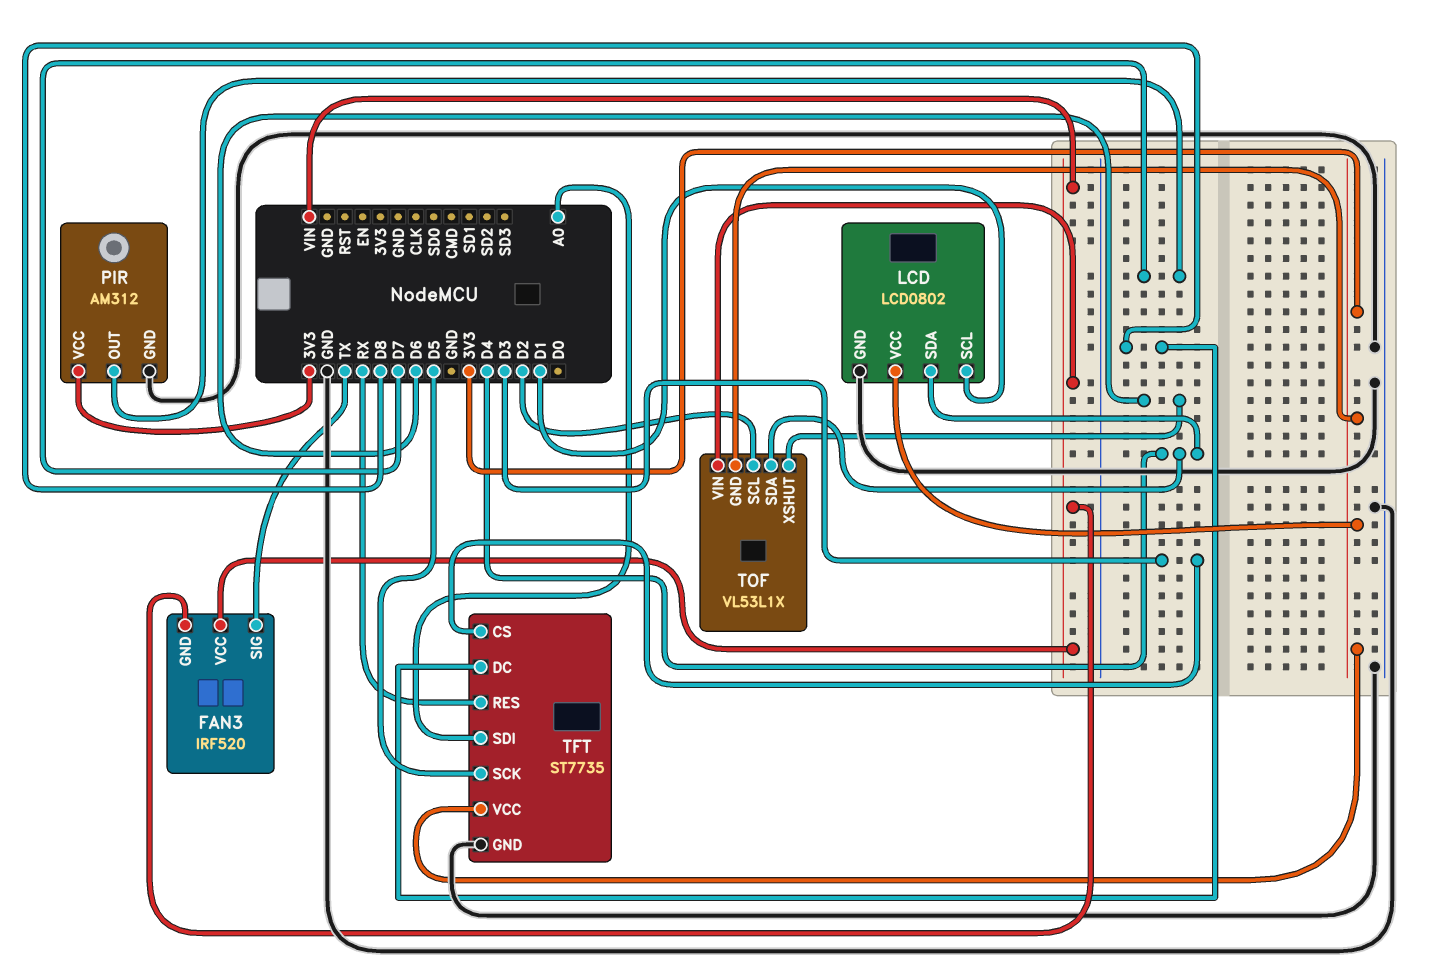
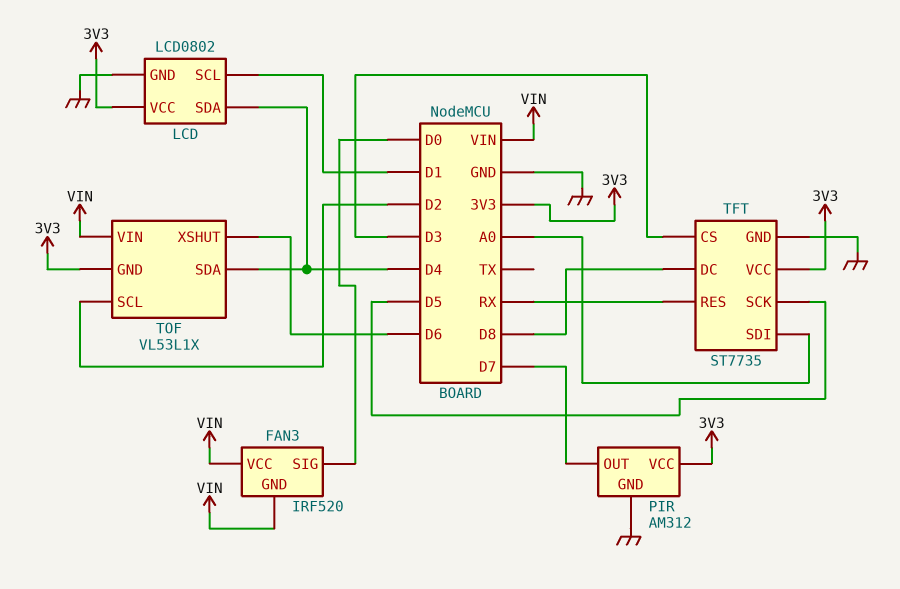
FAN3 pin SIG: TX -> D0

